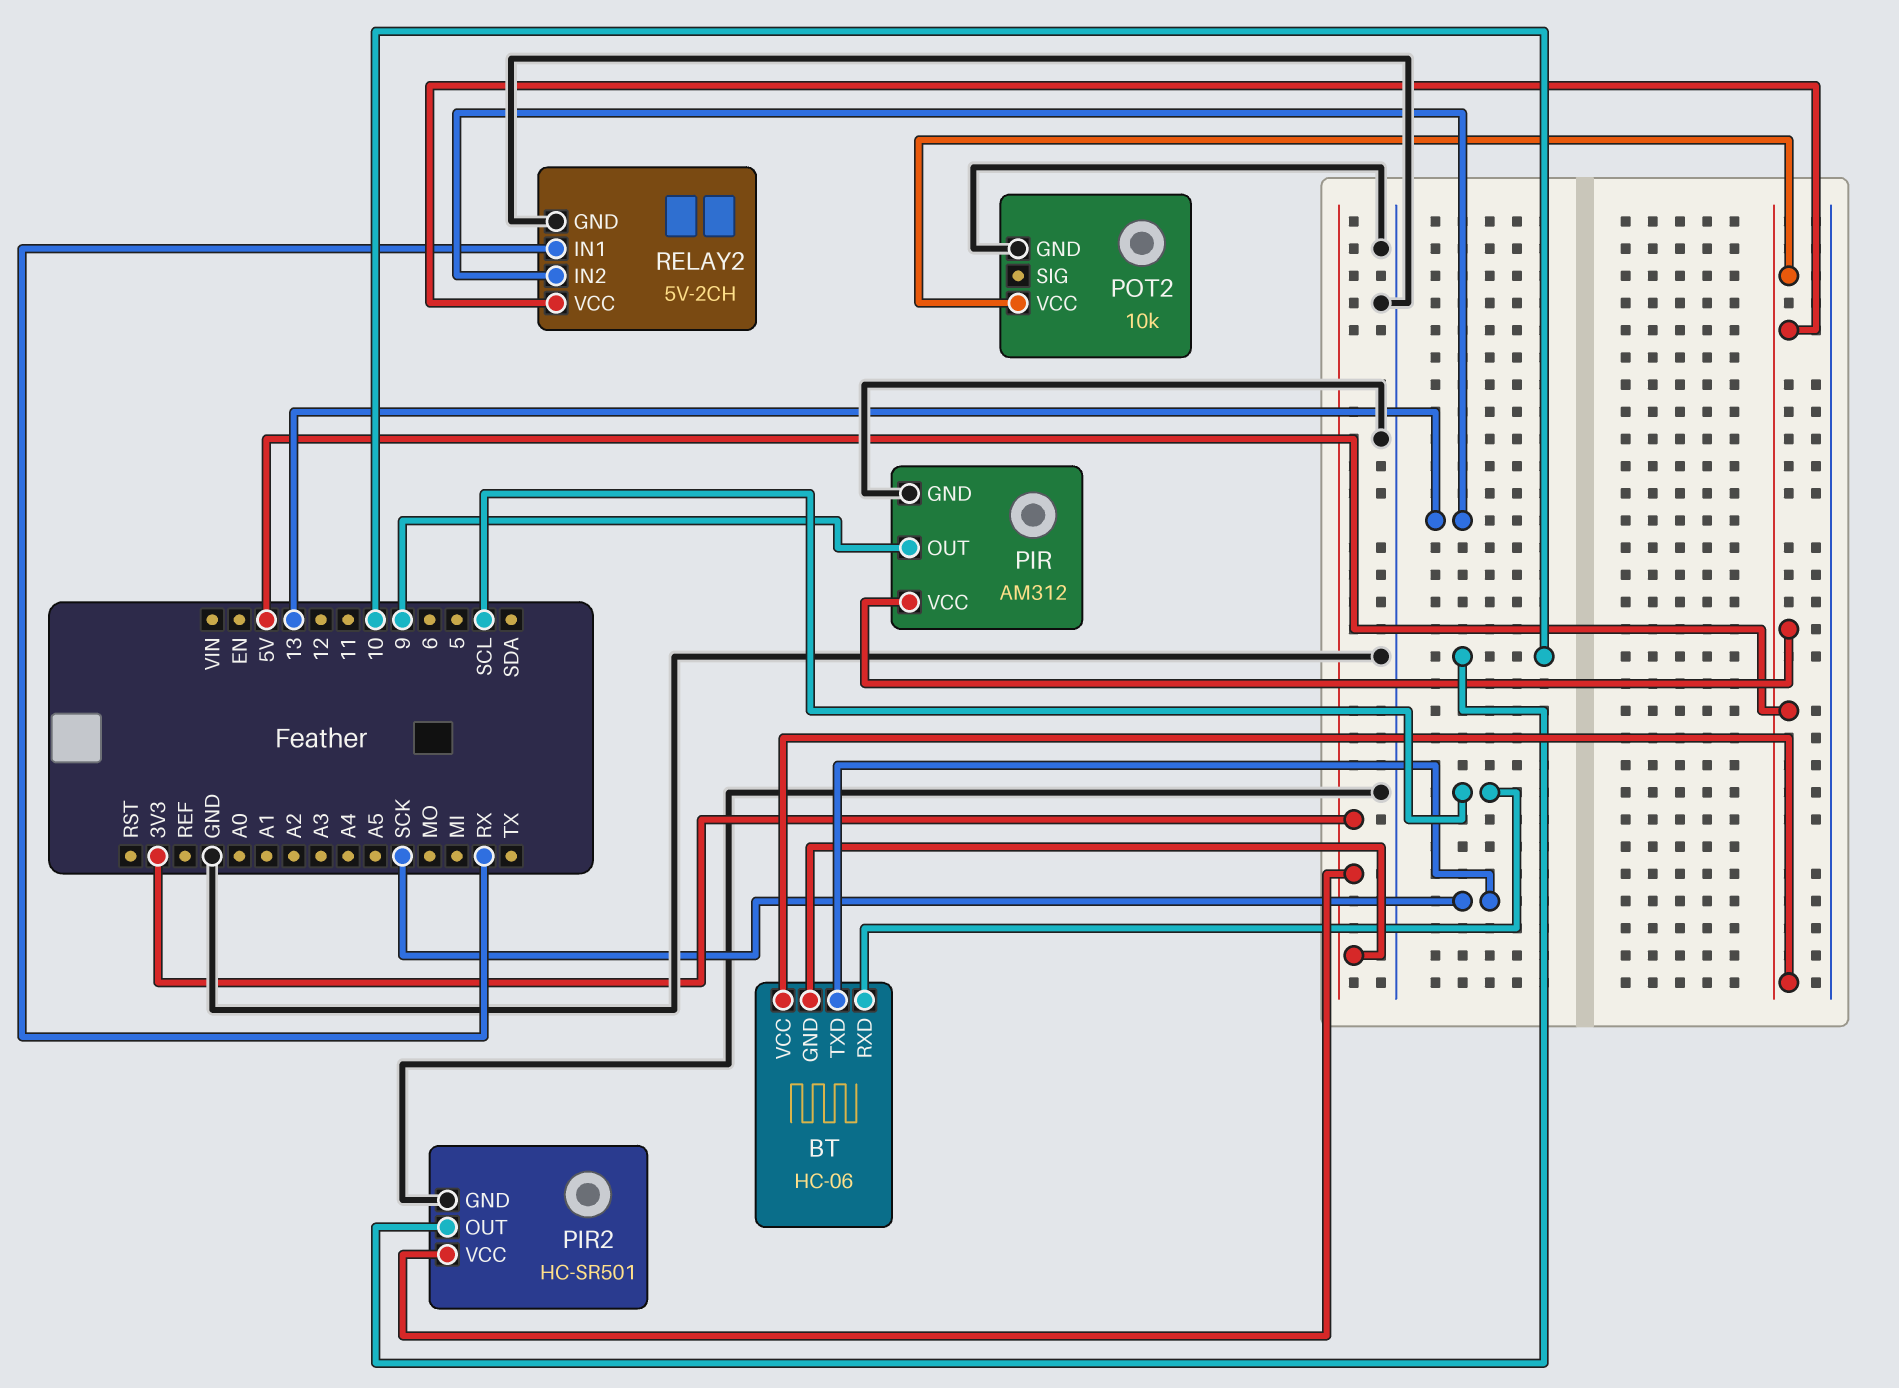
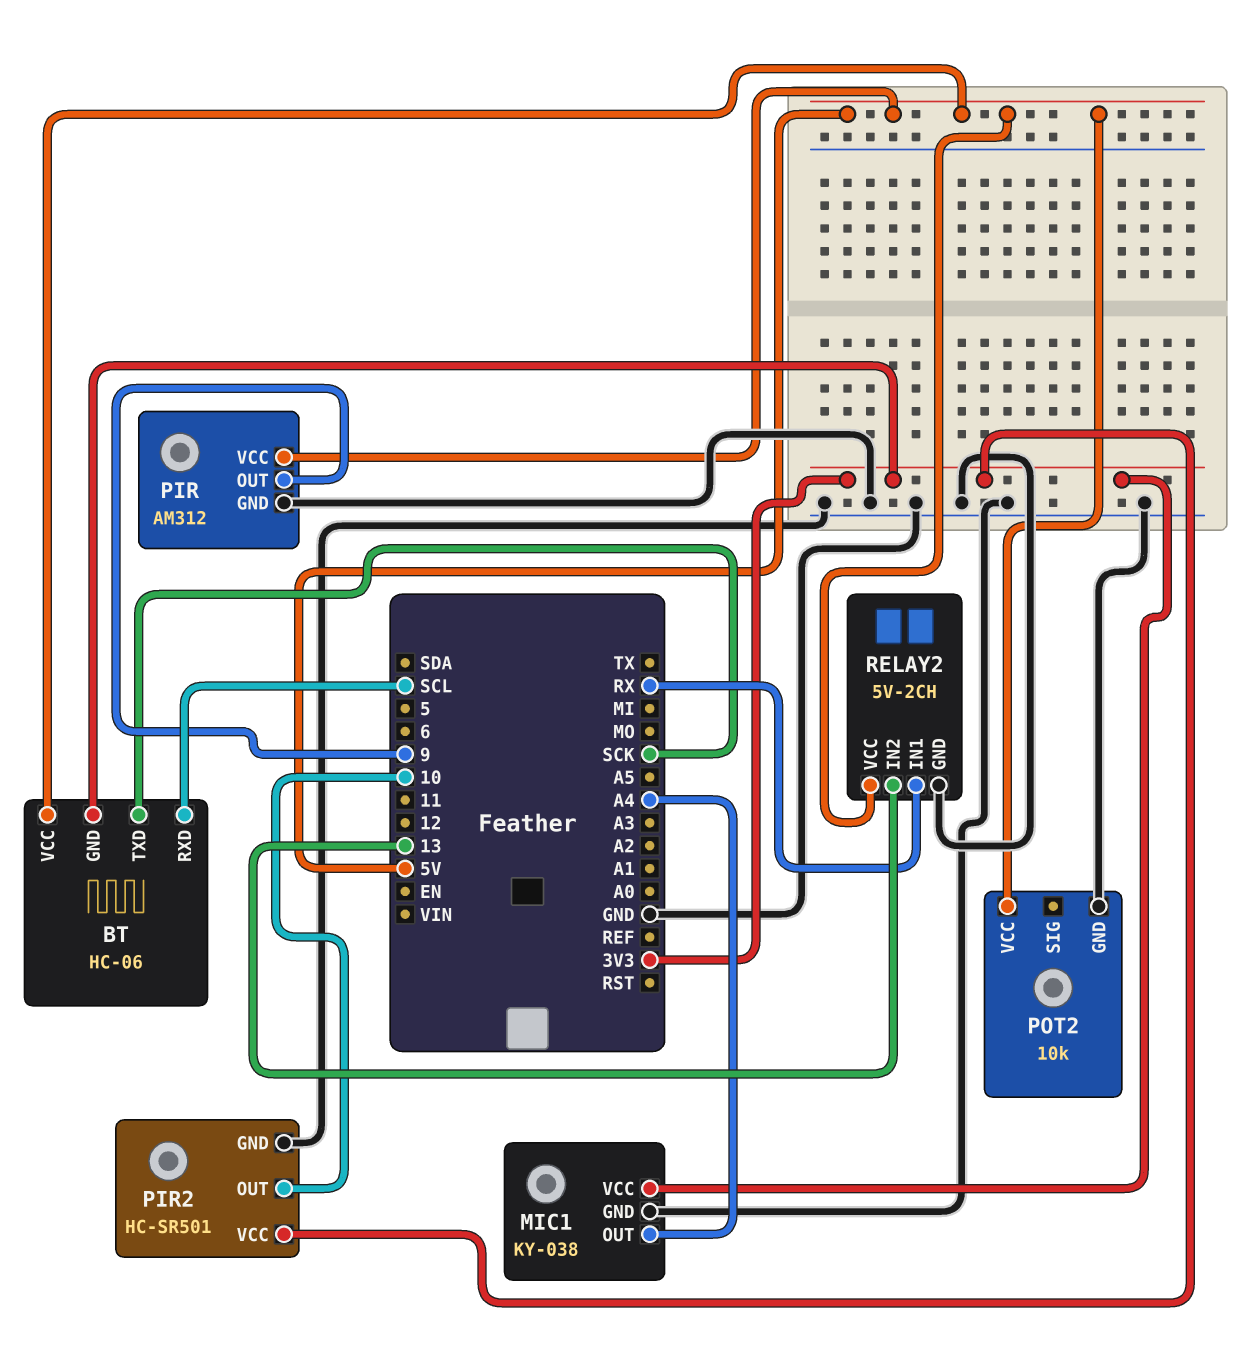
MIC1: none -> KY-038
MIC1 pin GND: none -> GND
MIC1 pin OUT: none -> A4
MIC1 pin VCC: none -> 3V3

